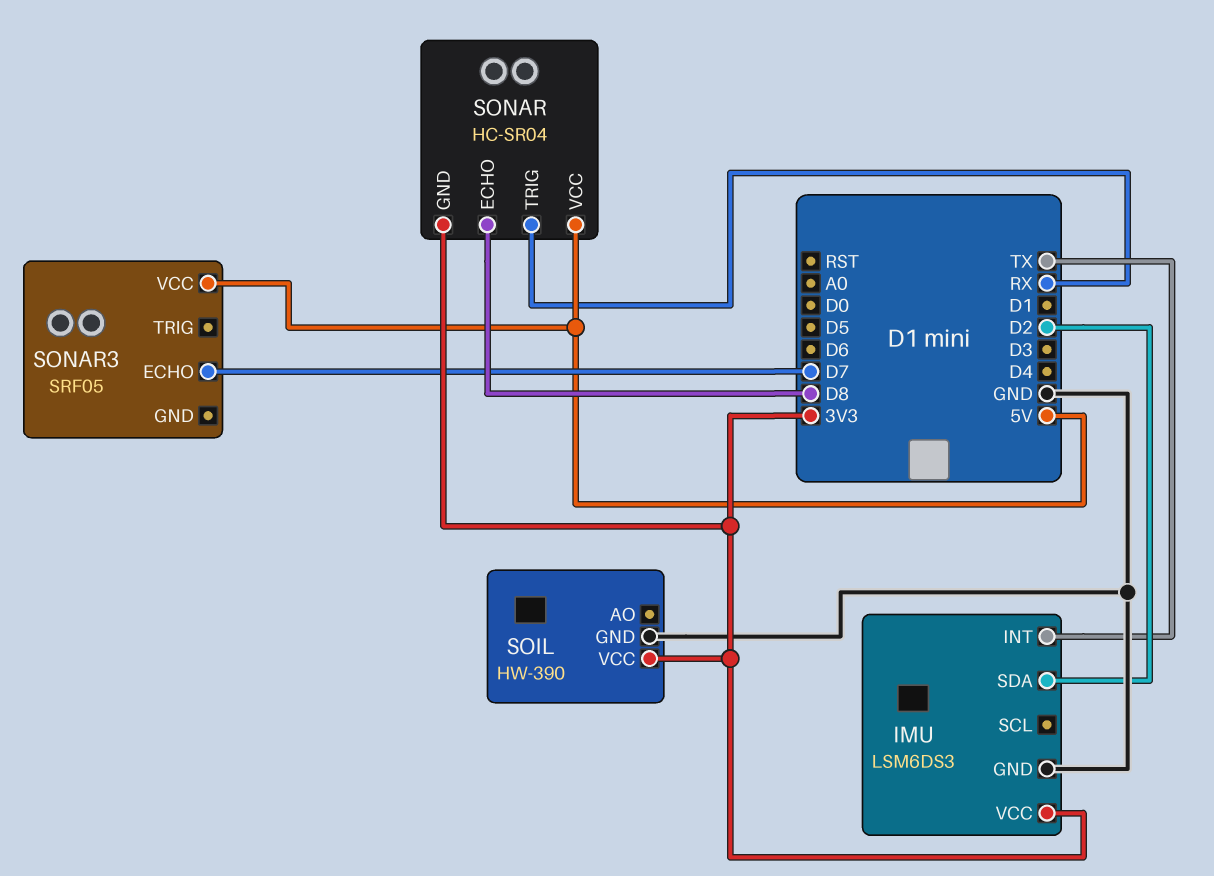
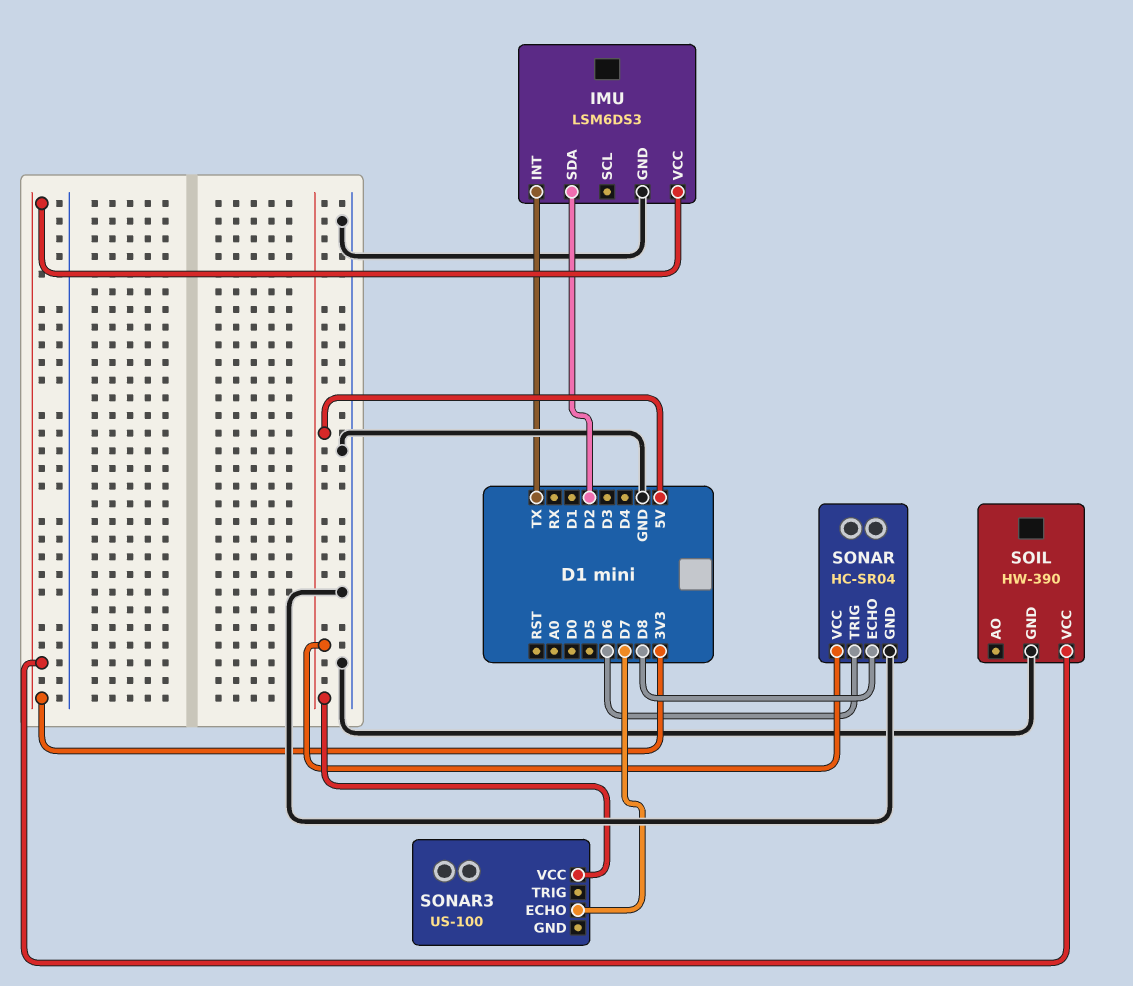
SONAR pin GND: 3V3 -> GND
SONAR pin TRIG: RX -> D6
SONAR3: SRF05 -> US-100

